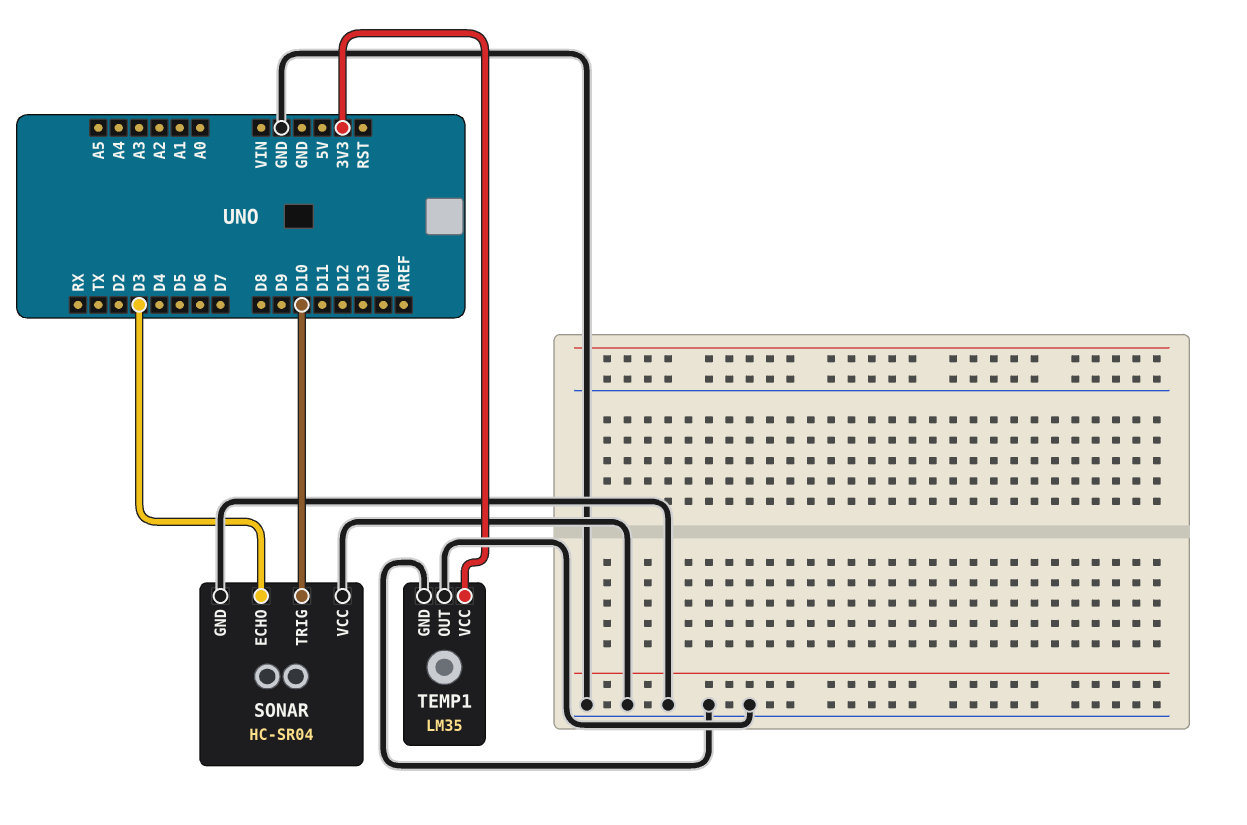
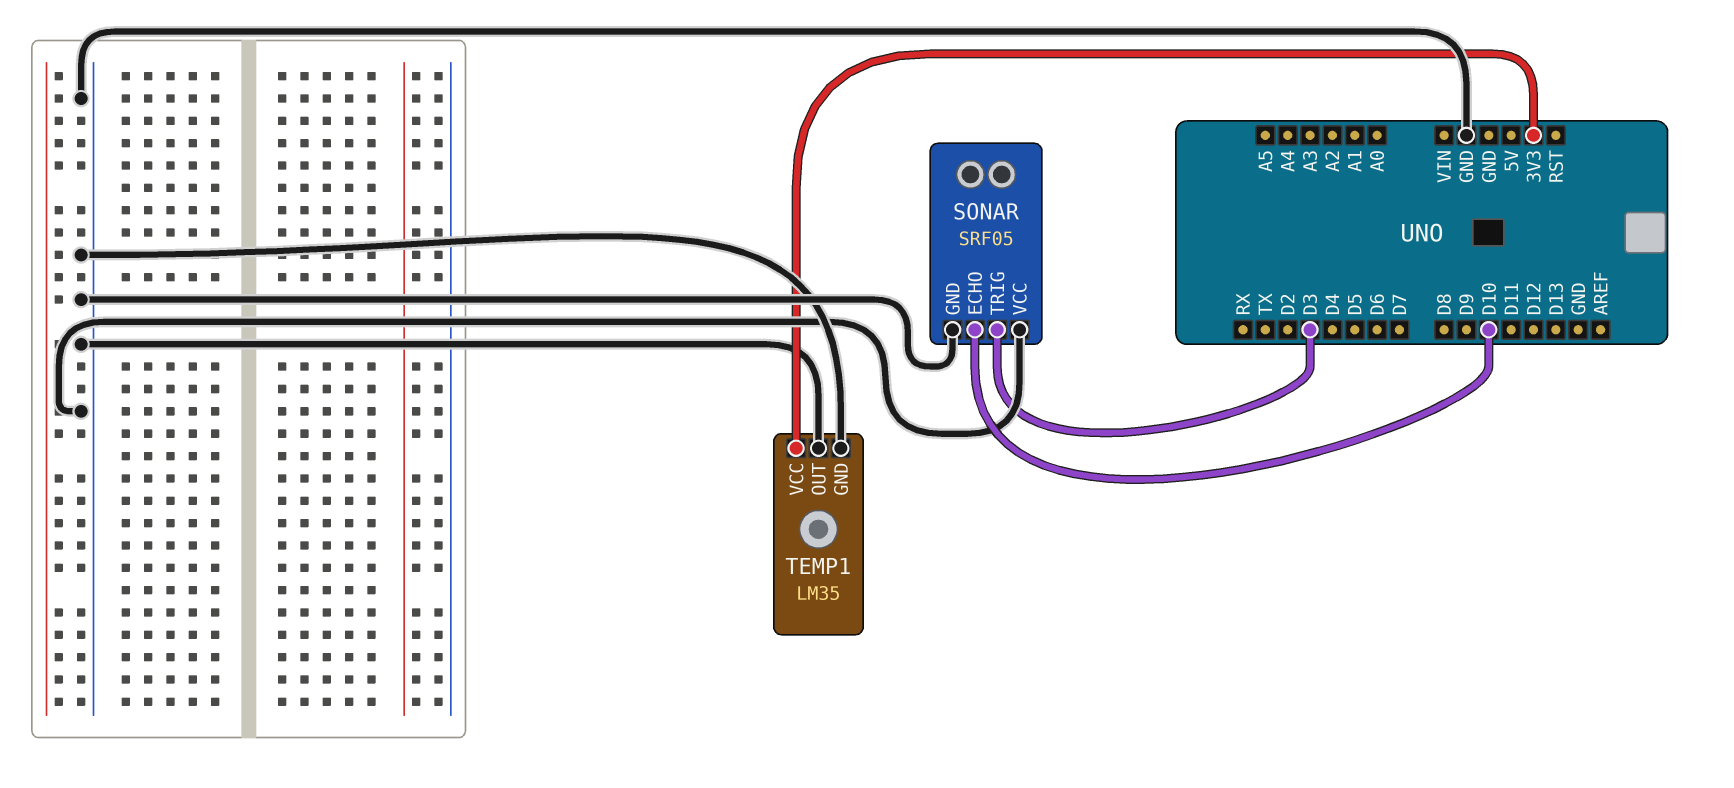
SONAR: HC-SR04 -> SRF05
SONAR pin ECHO: D3 -> D10
SONAR pin TRIG: D10 -> D3

